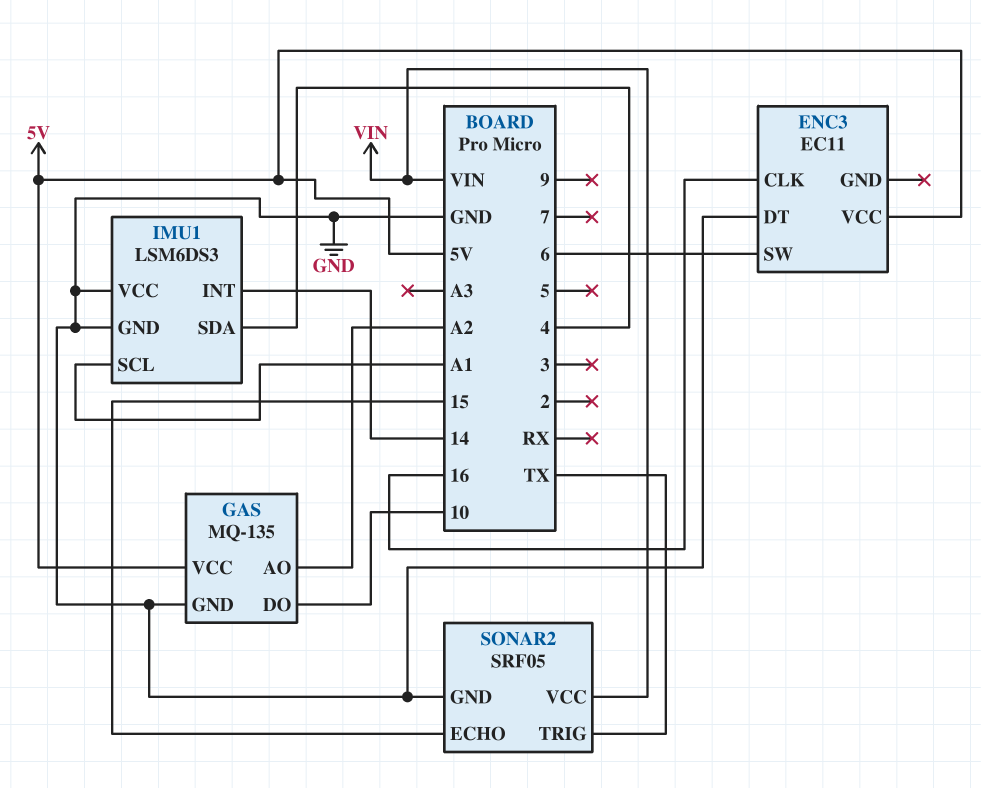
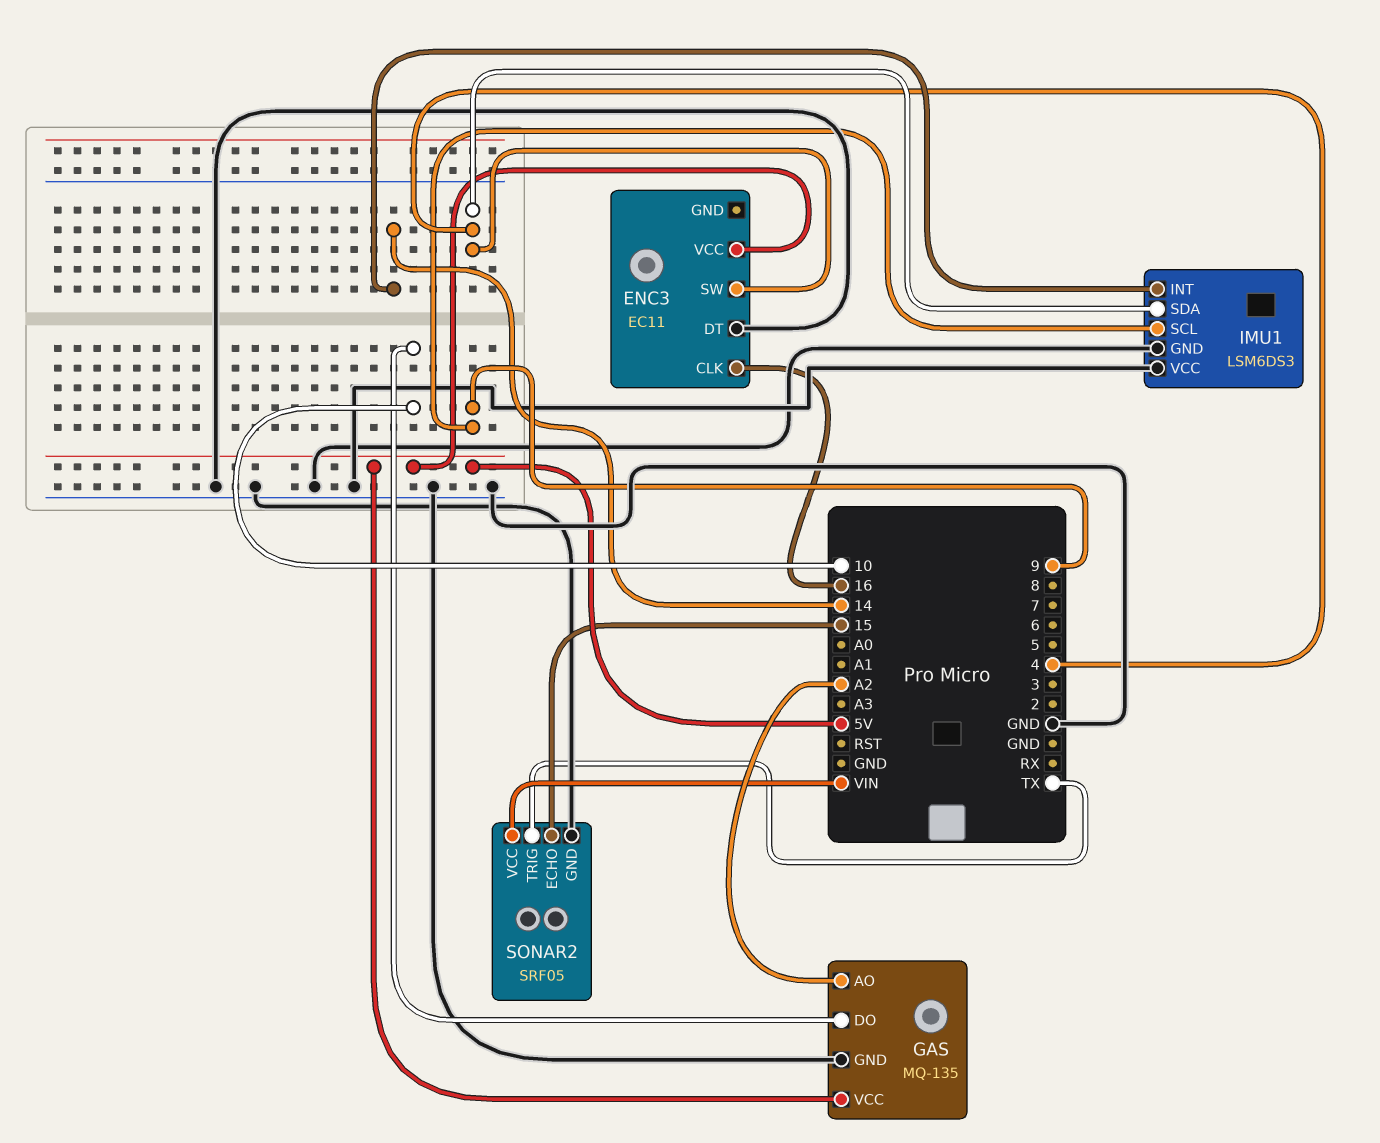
ENC3 pin SW: 6 -> 4
IMU1 pin SCL: A1 -> 9

